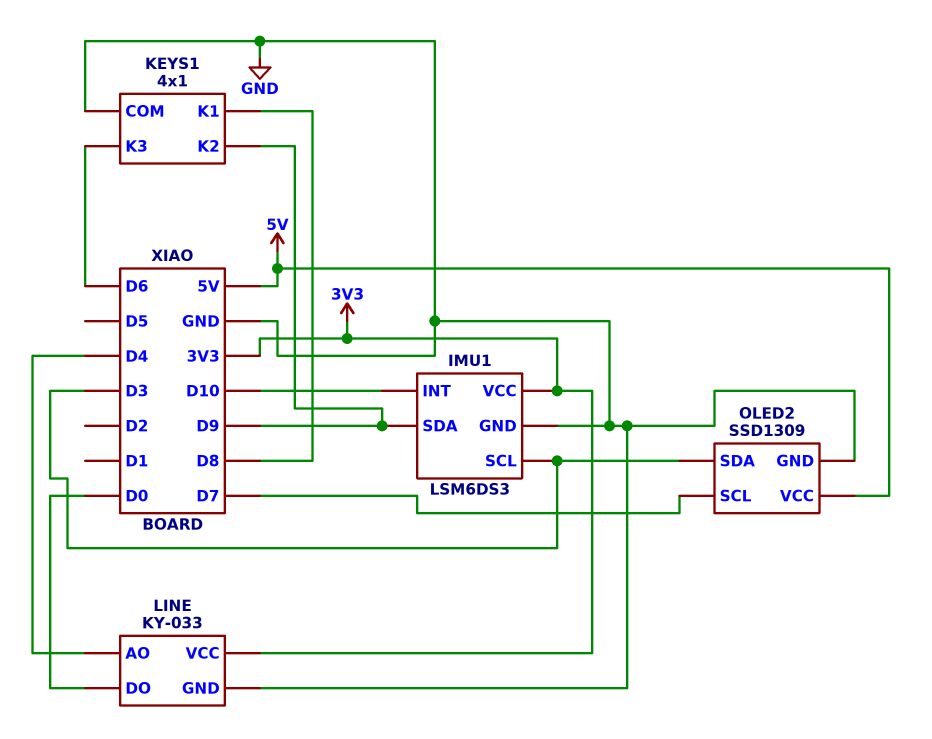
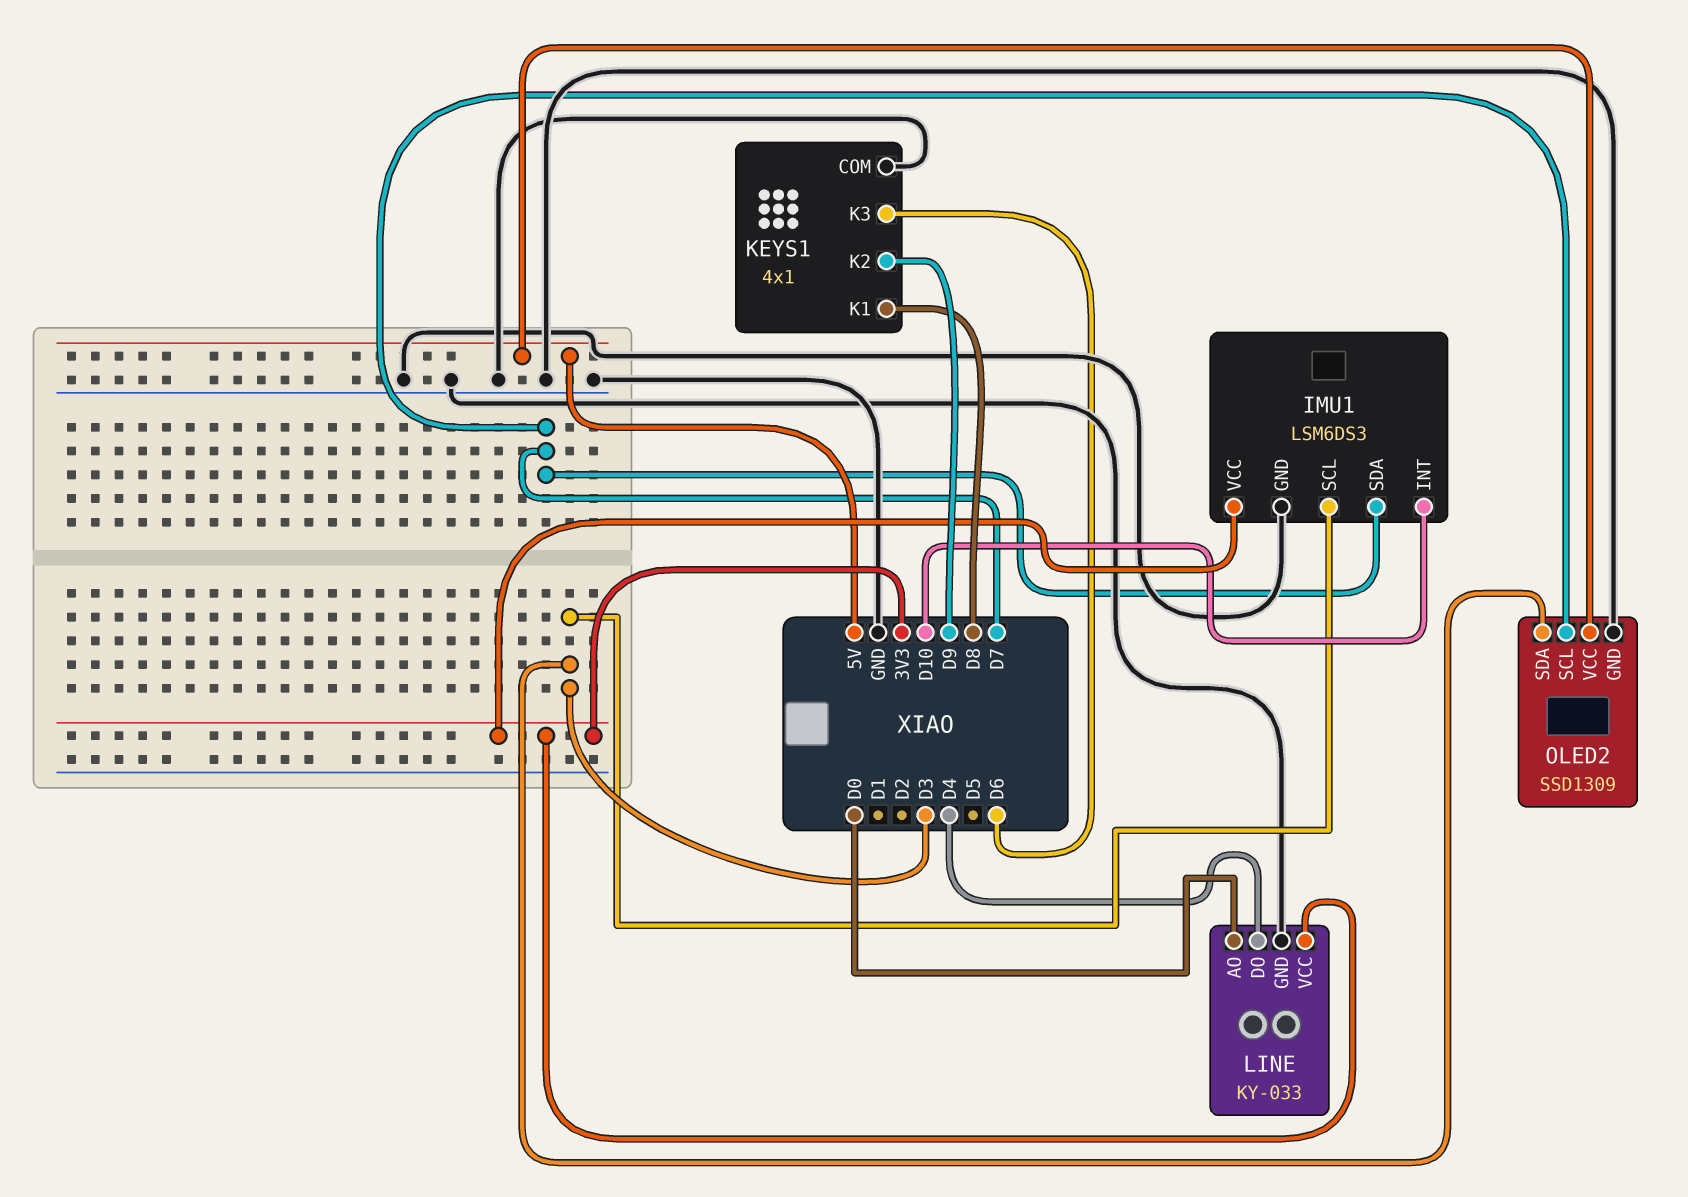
IMU1 pin SDA: D9 -> D7
LINE pin AO: D4 -> D0
LINE pin DO: D0 -> D4

